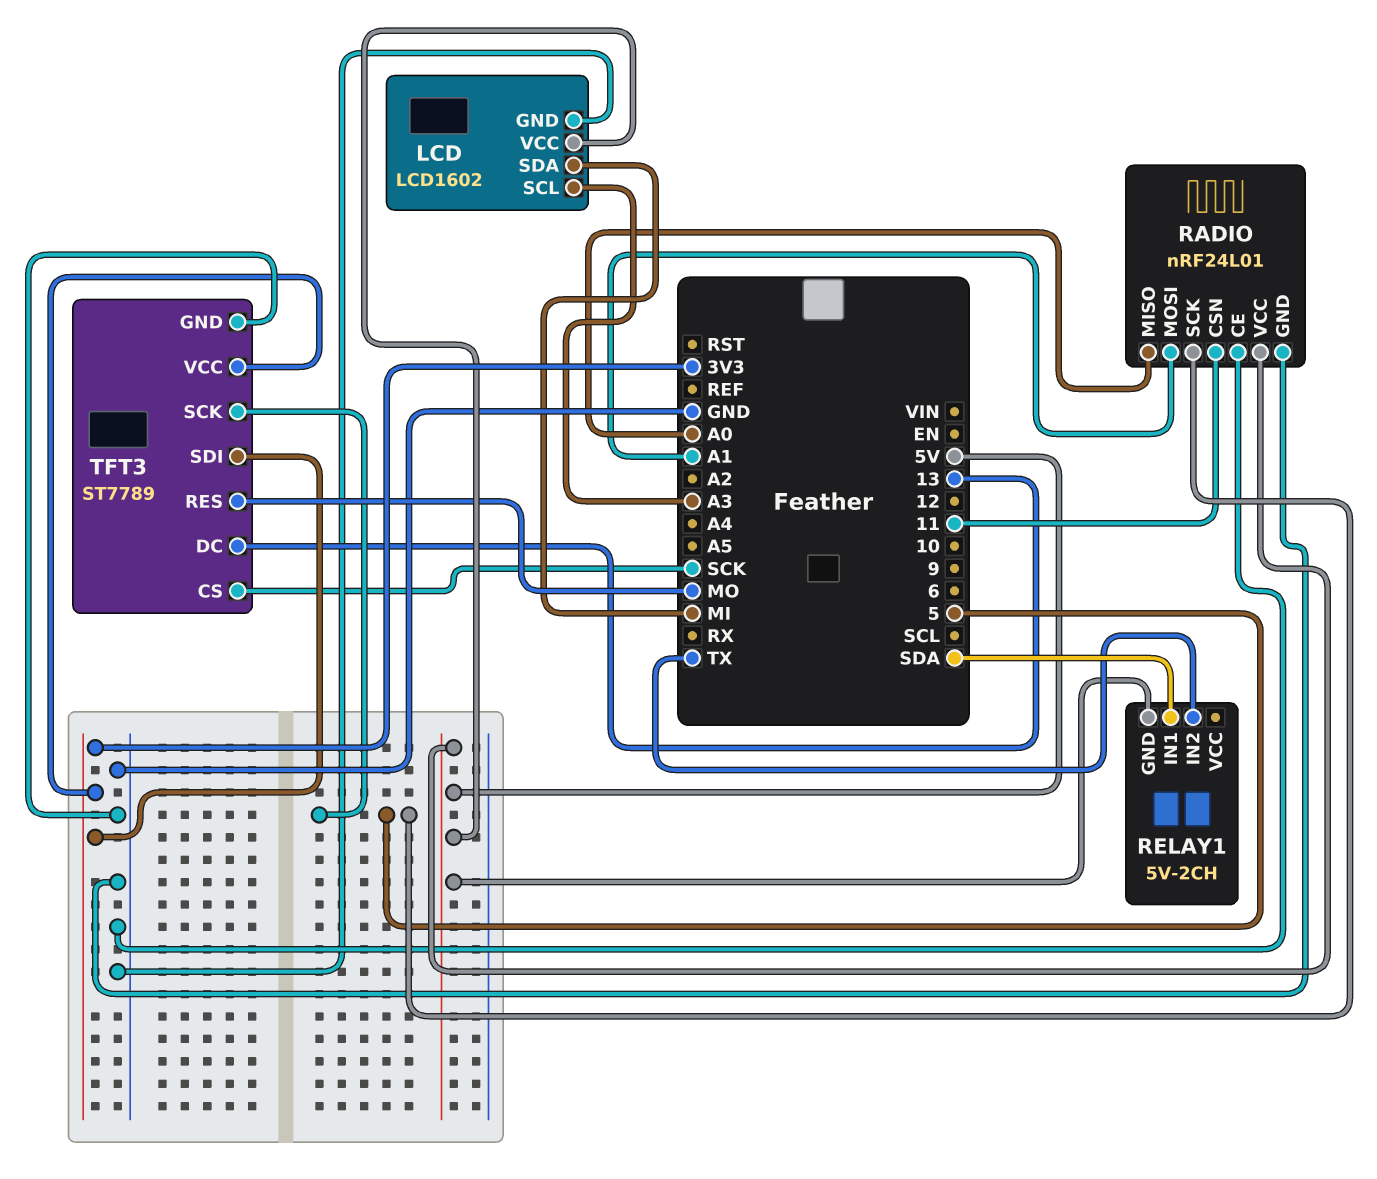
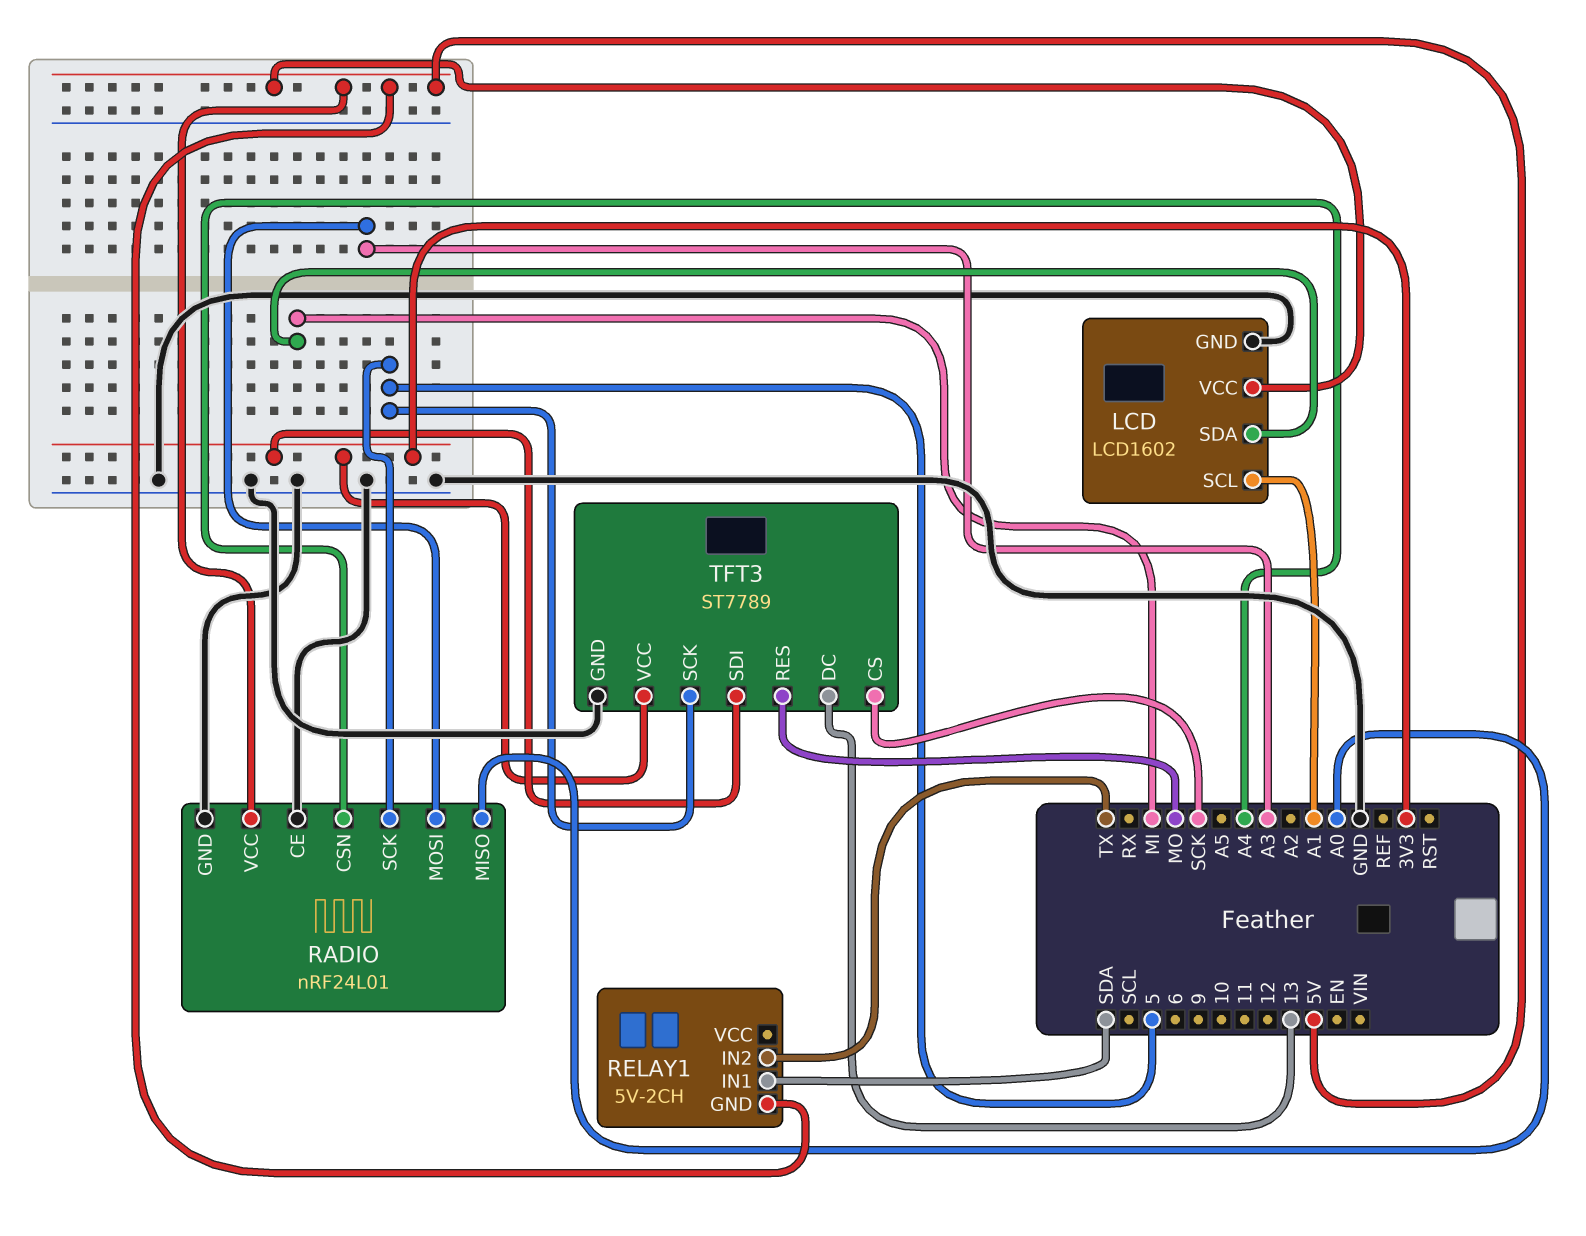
LCD pin SCL: A3 -> A1
RADIO pin CSN: 11 -> A4
RADIO pin MOSI: A1 -> A3

